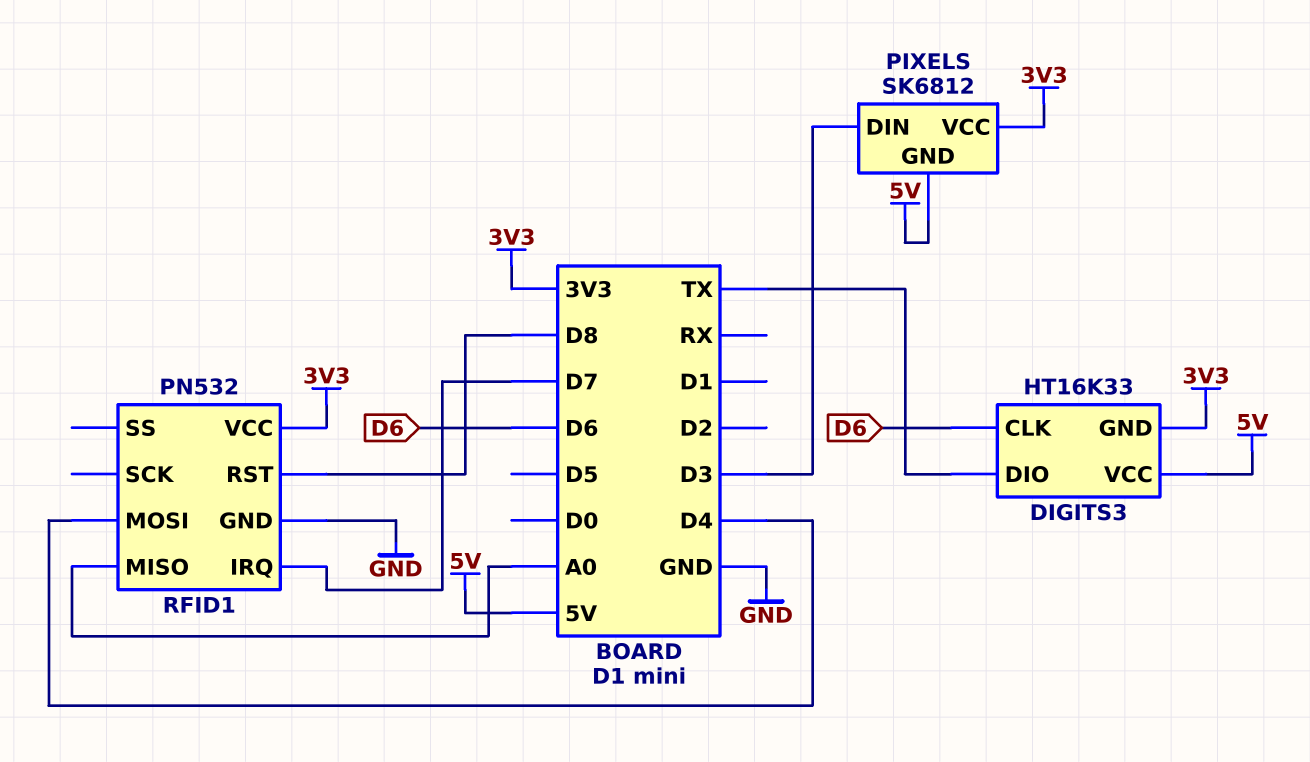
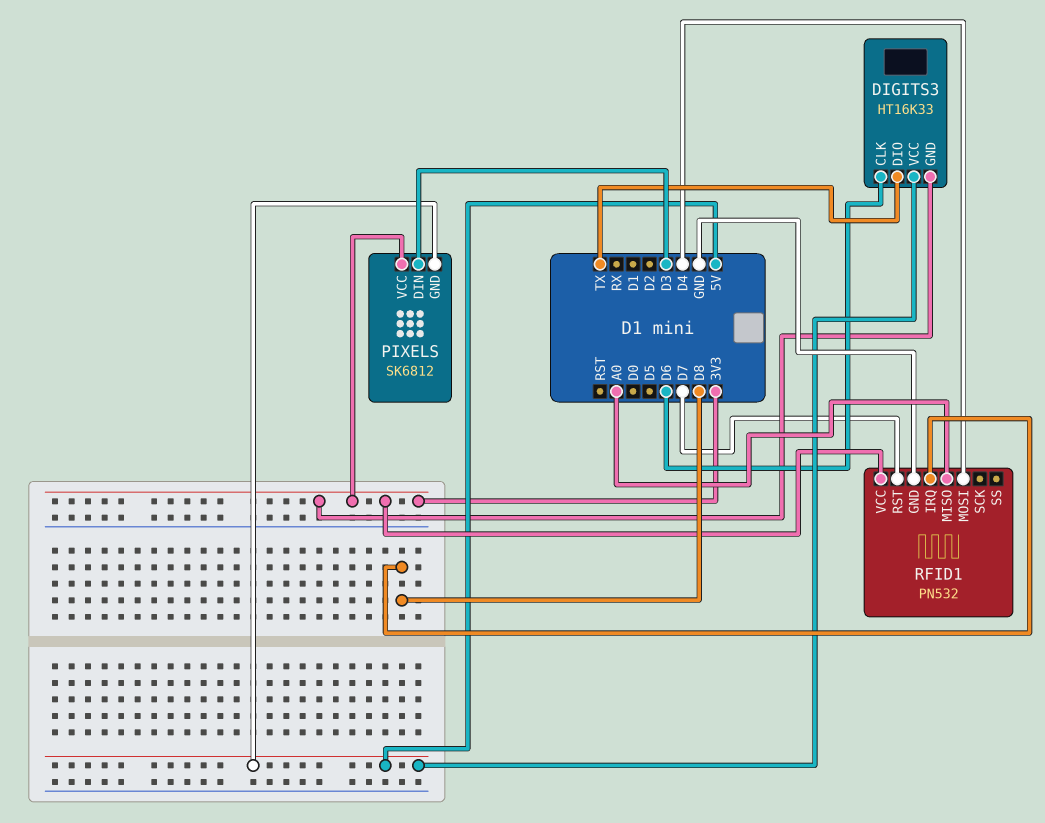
RFID1 pin IRQ: D7 -> D8
RFID1 pin RST: D8 -> D7

